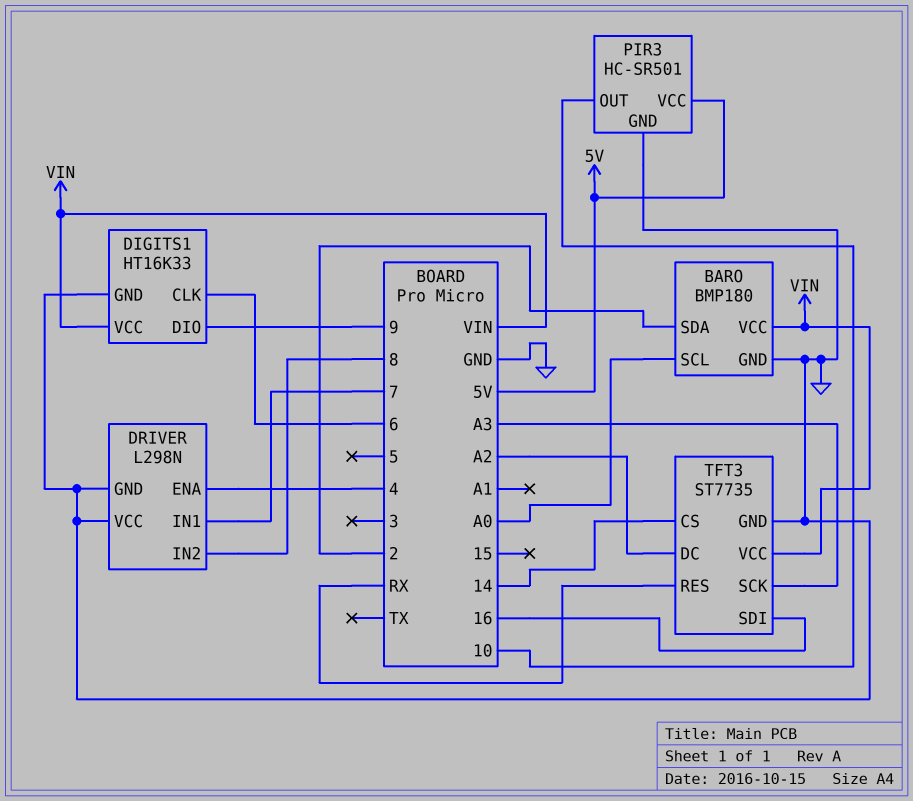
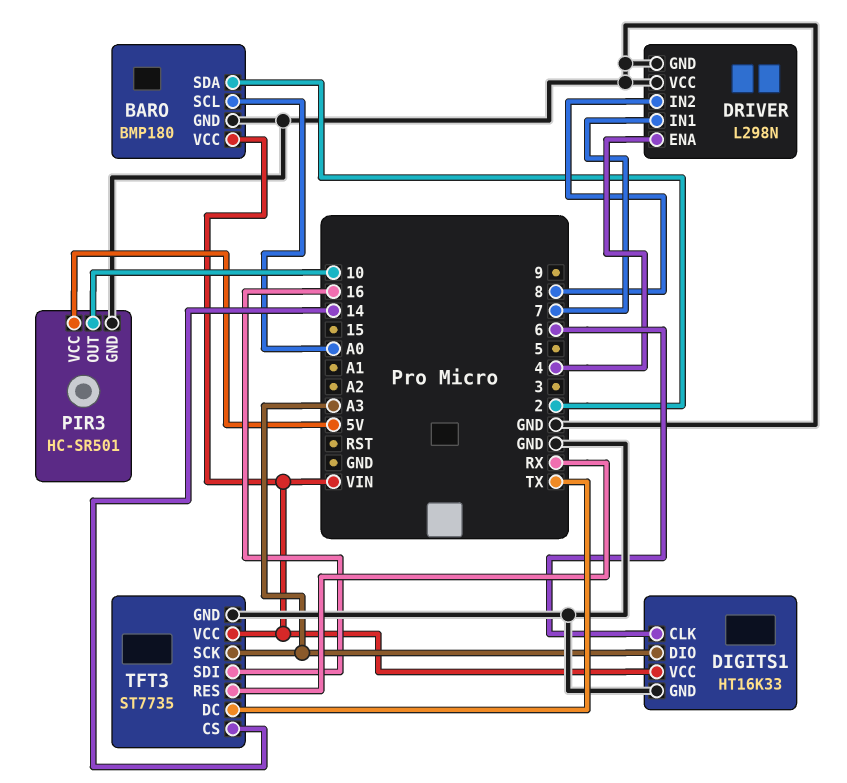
DIGITS1 pin DIO: 9 -> A3
TFT3 pin DC: A2 -> TX

